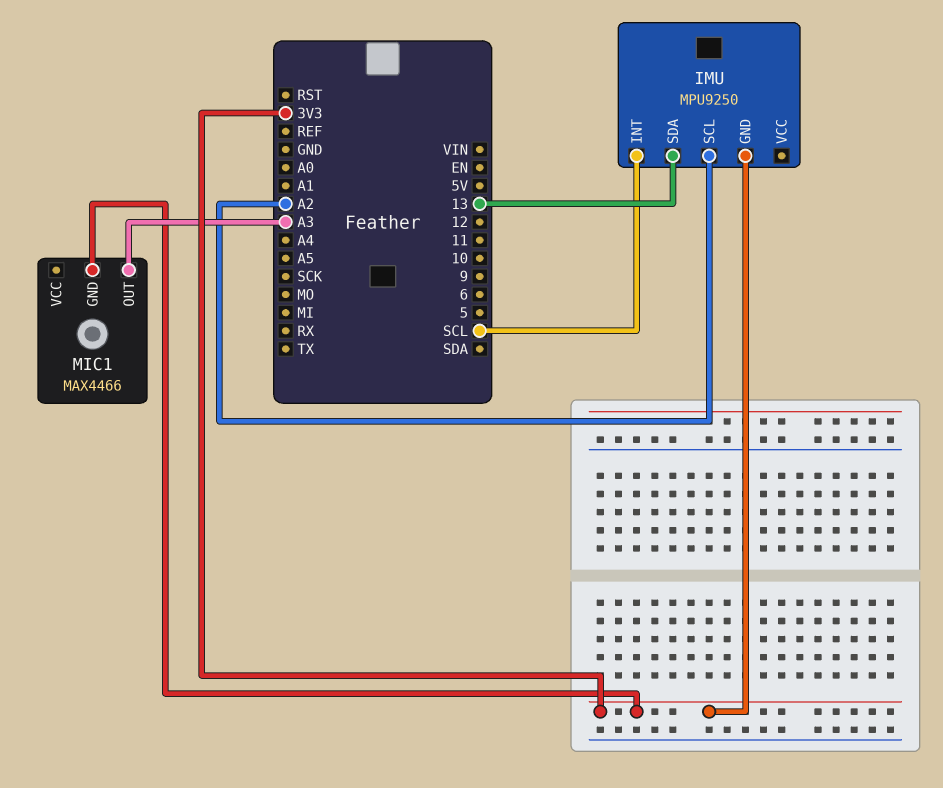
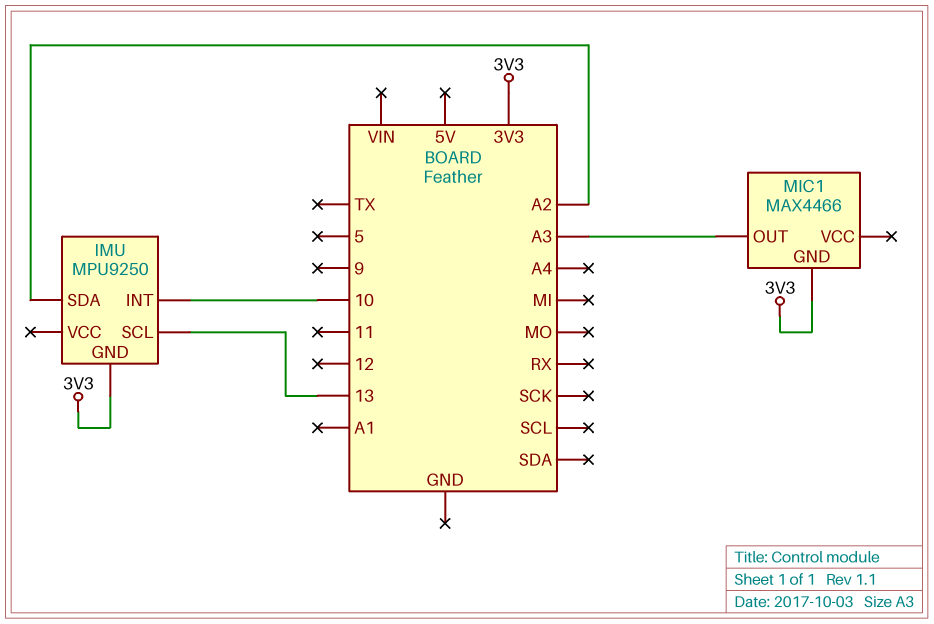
IMU pin INT: SCL -> 10
IMU pin SCL: A2 -> 13
IMU pin SDA: 13 -> A2

